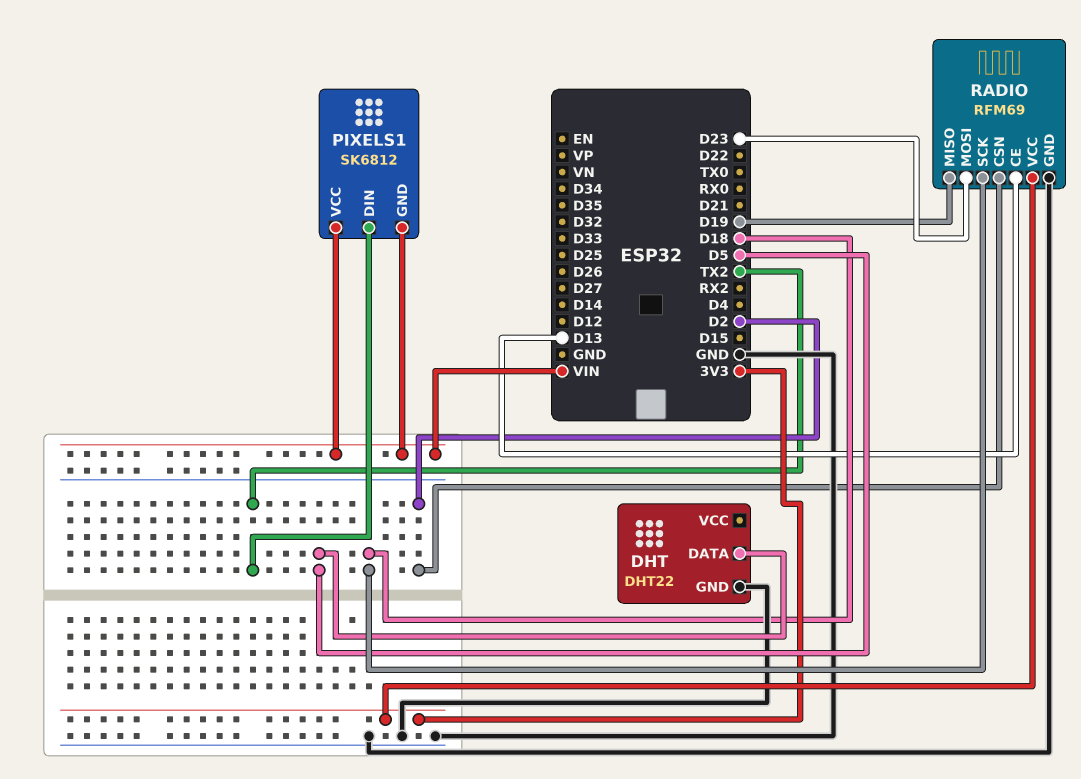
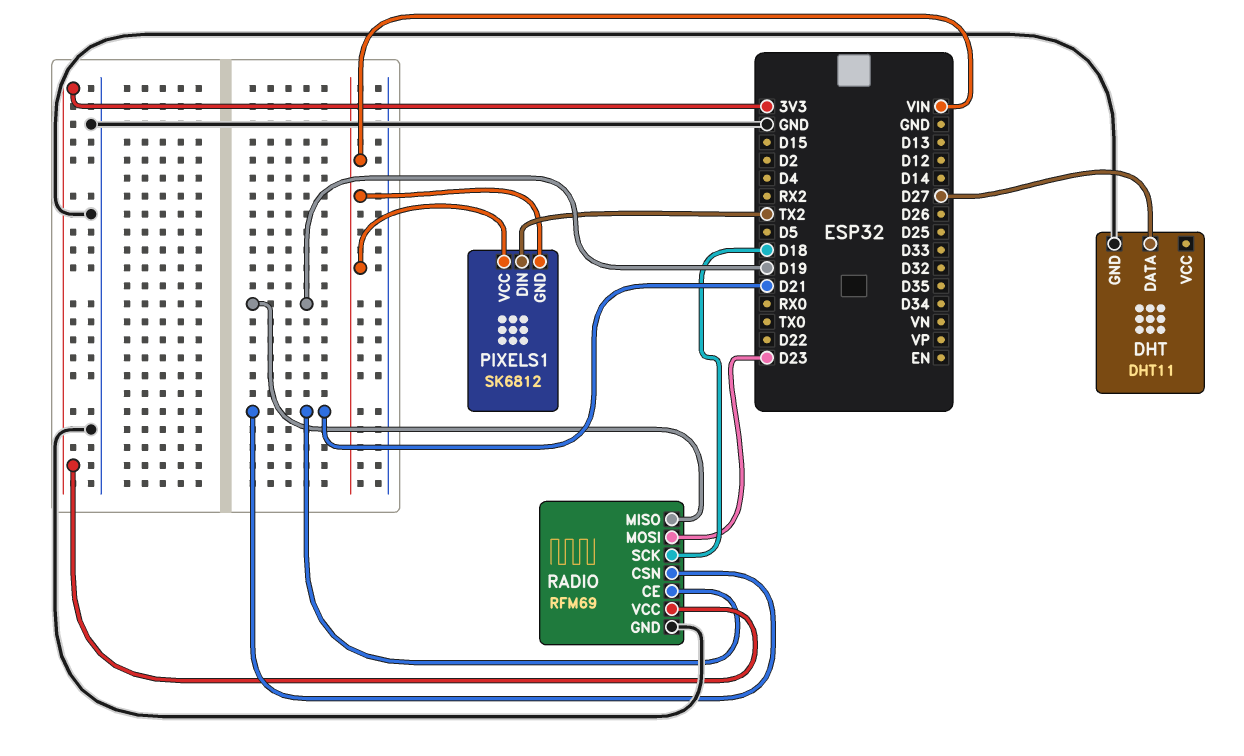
DHT: DHT22 -> DHT11
DHT pin DATA: D5 -> D27
RADIO pin CE: D13 -> D21
RADIO pin CSN: D2 -> D21

